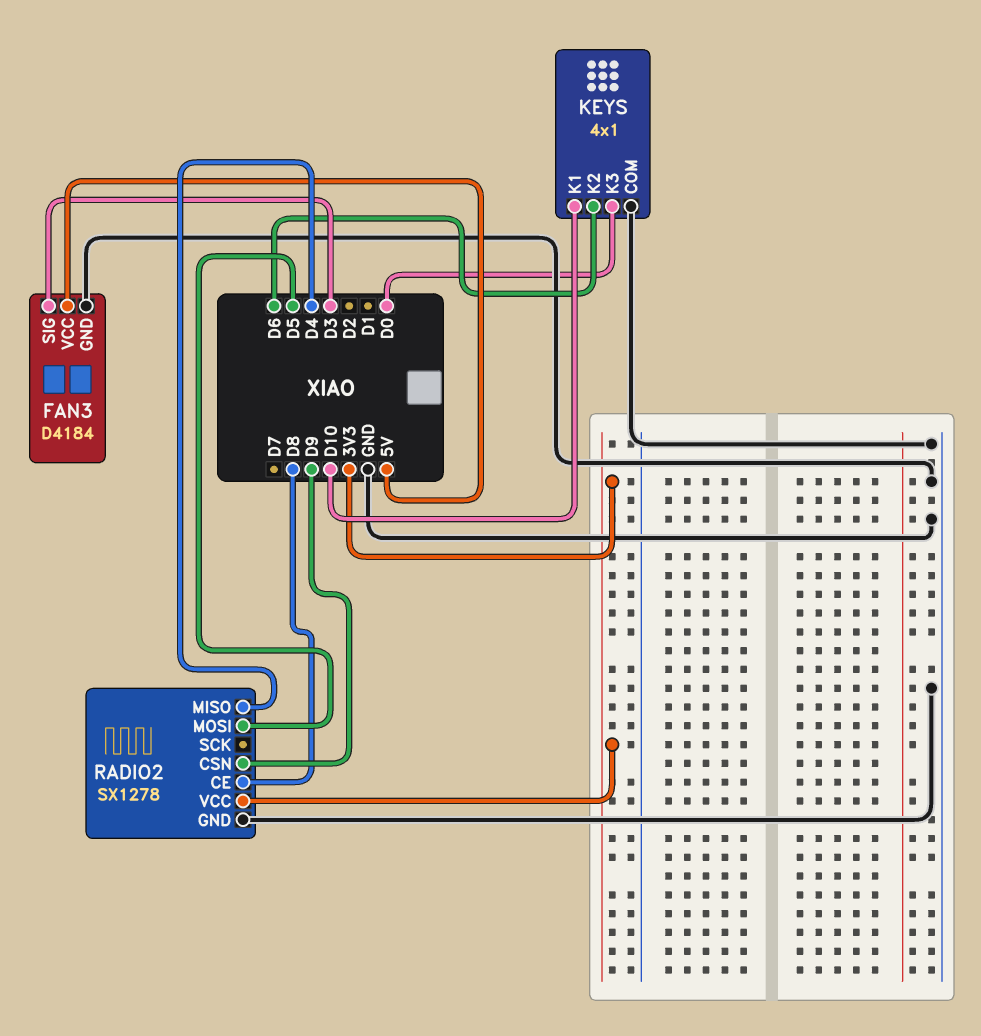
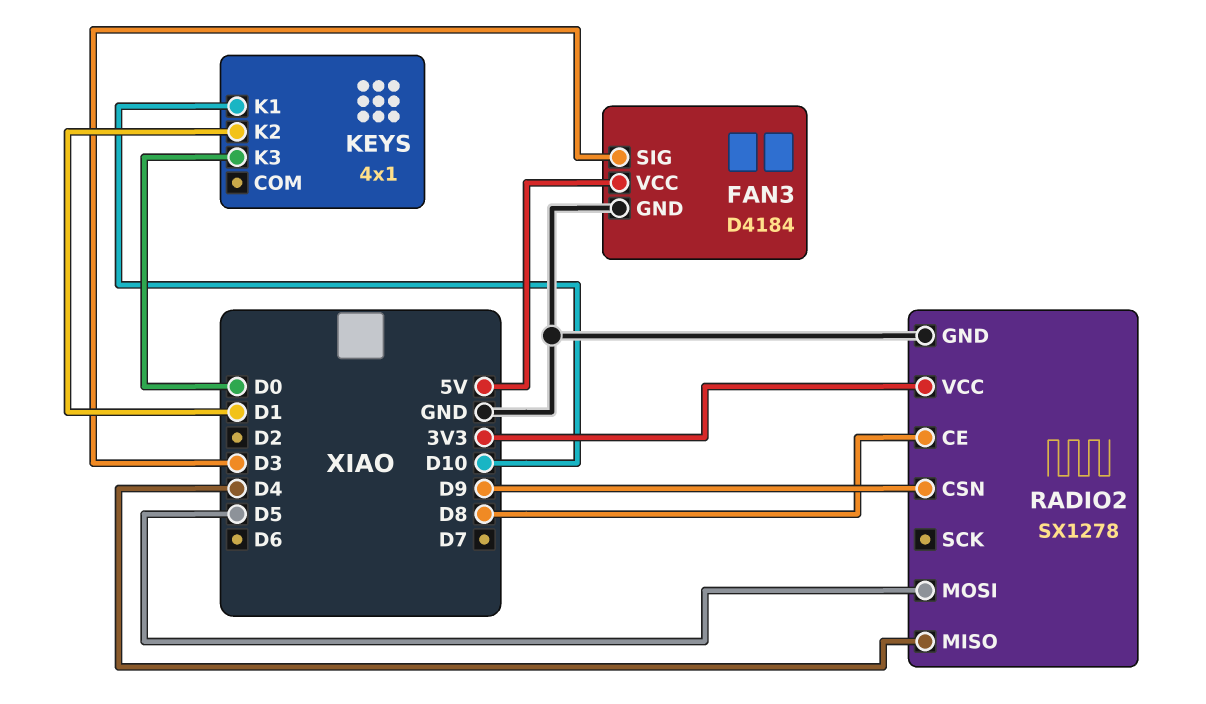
KEYS pin COM: GND -> none
KEYS pin K2: D6 -> D1

